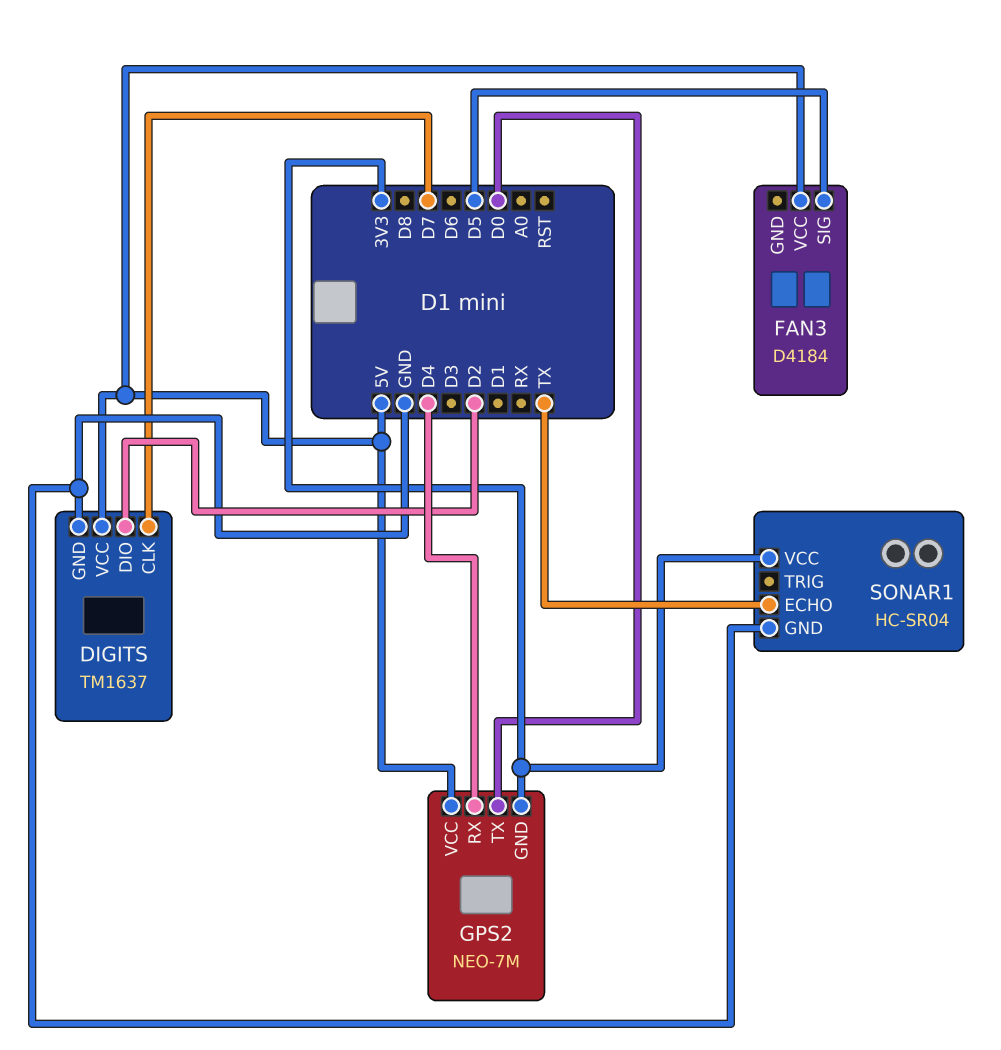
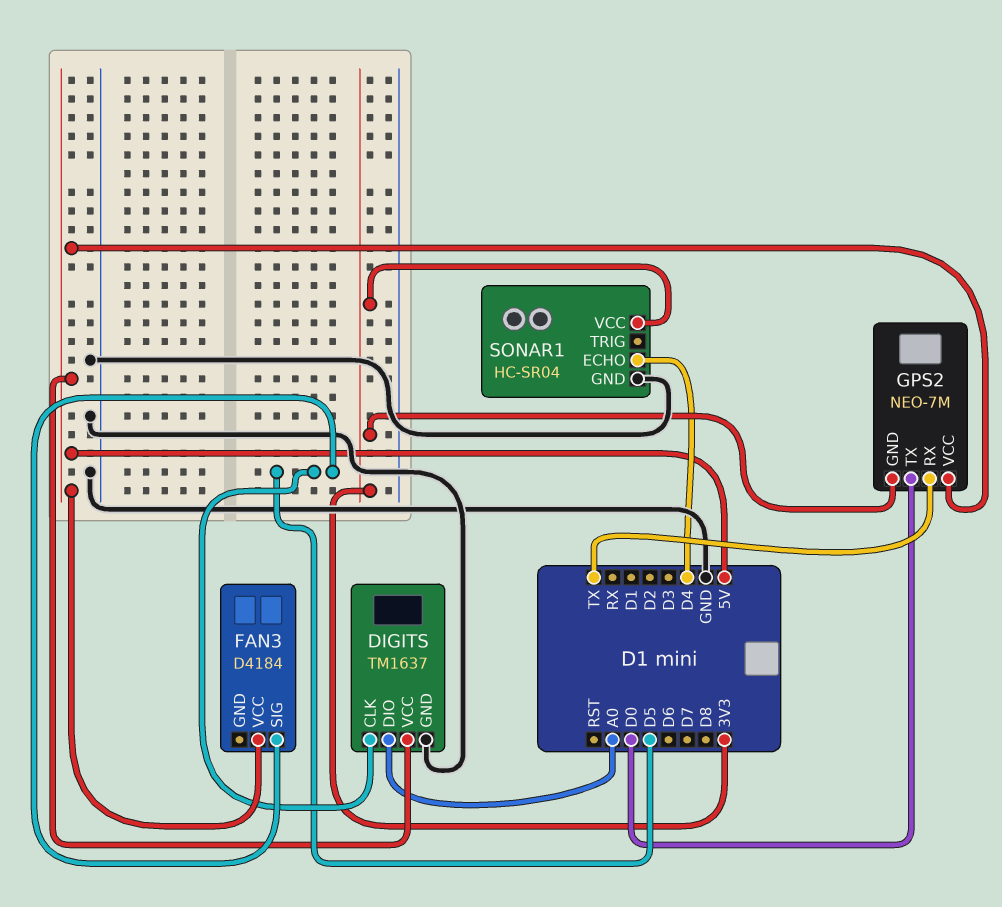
DIGITS pin CLK: D7 -> D5
DIGITS pin DIO: D2 -> A0
GPS2 pin RX: D4 -> TX
SONAR1 pin ECHO: TX -> D4

